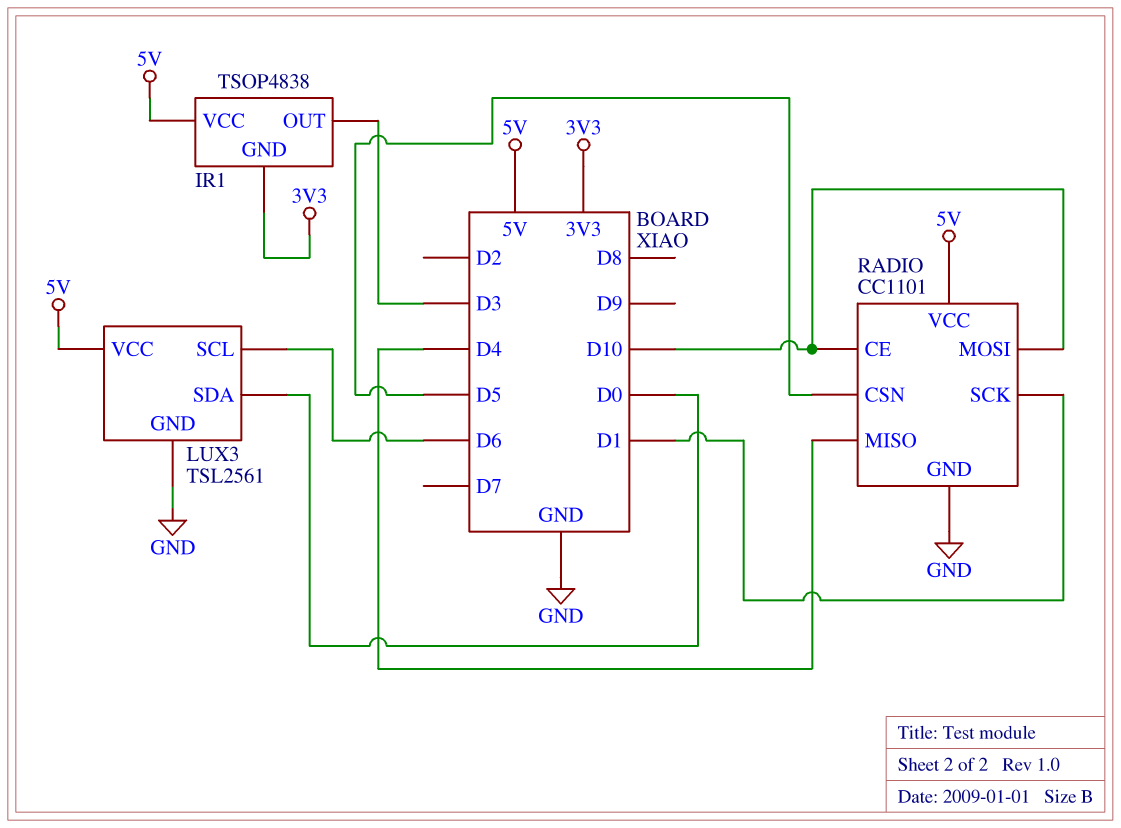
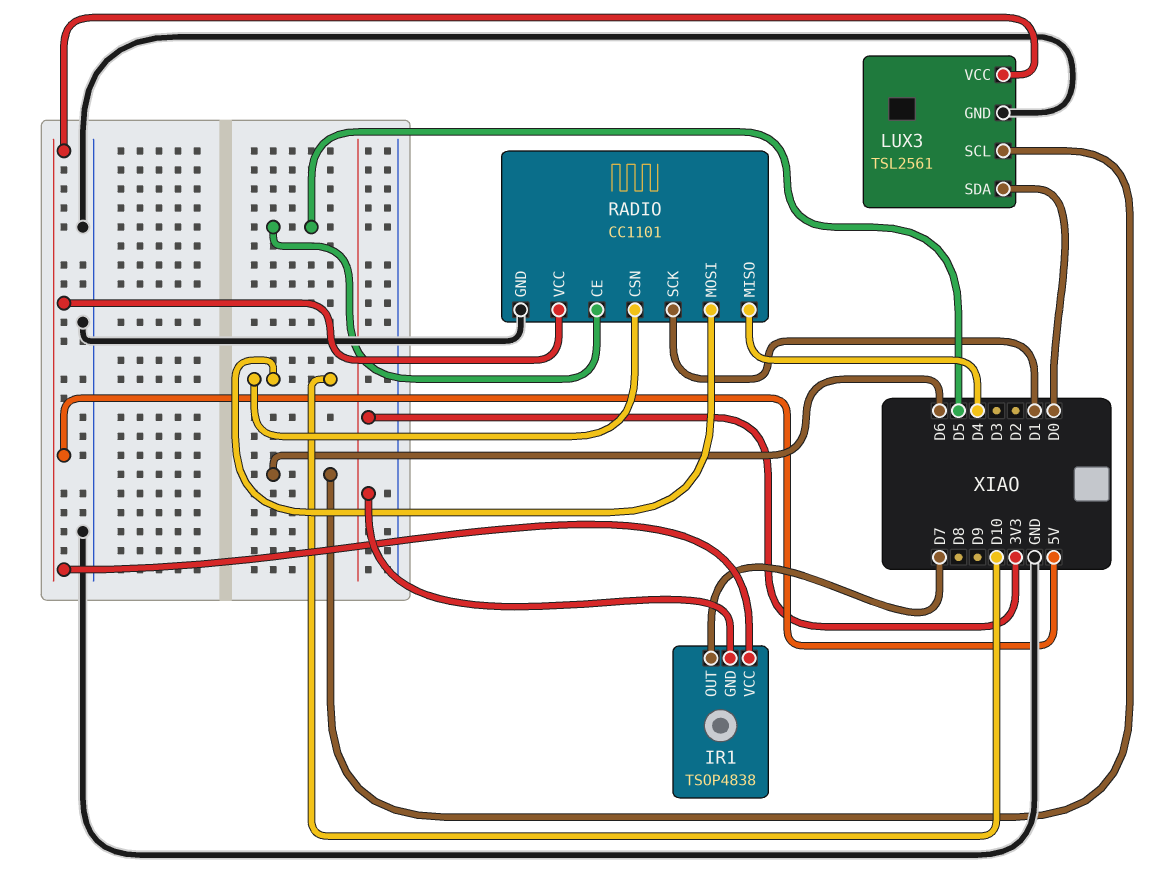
IR1 pin OUT: D3 -> D7
RADIO pin CE: D10 -> D5
RADIO pin CSN: D5 -> D10

